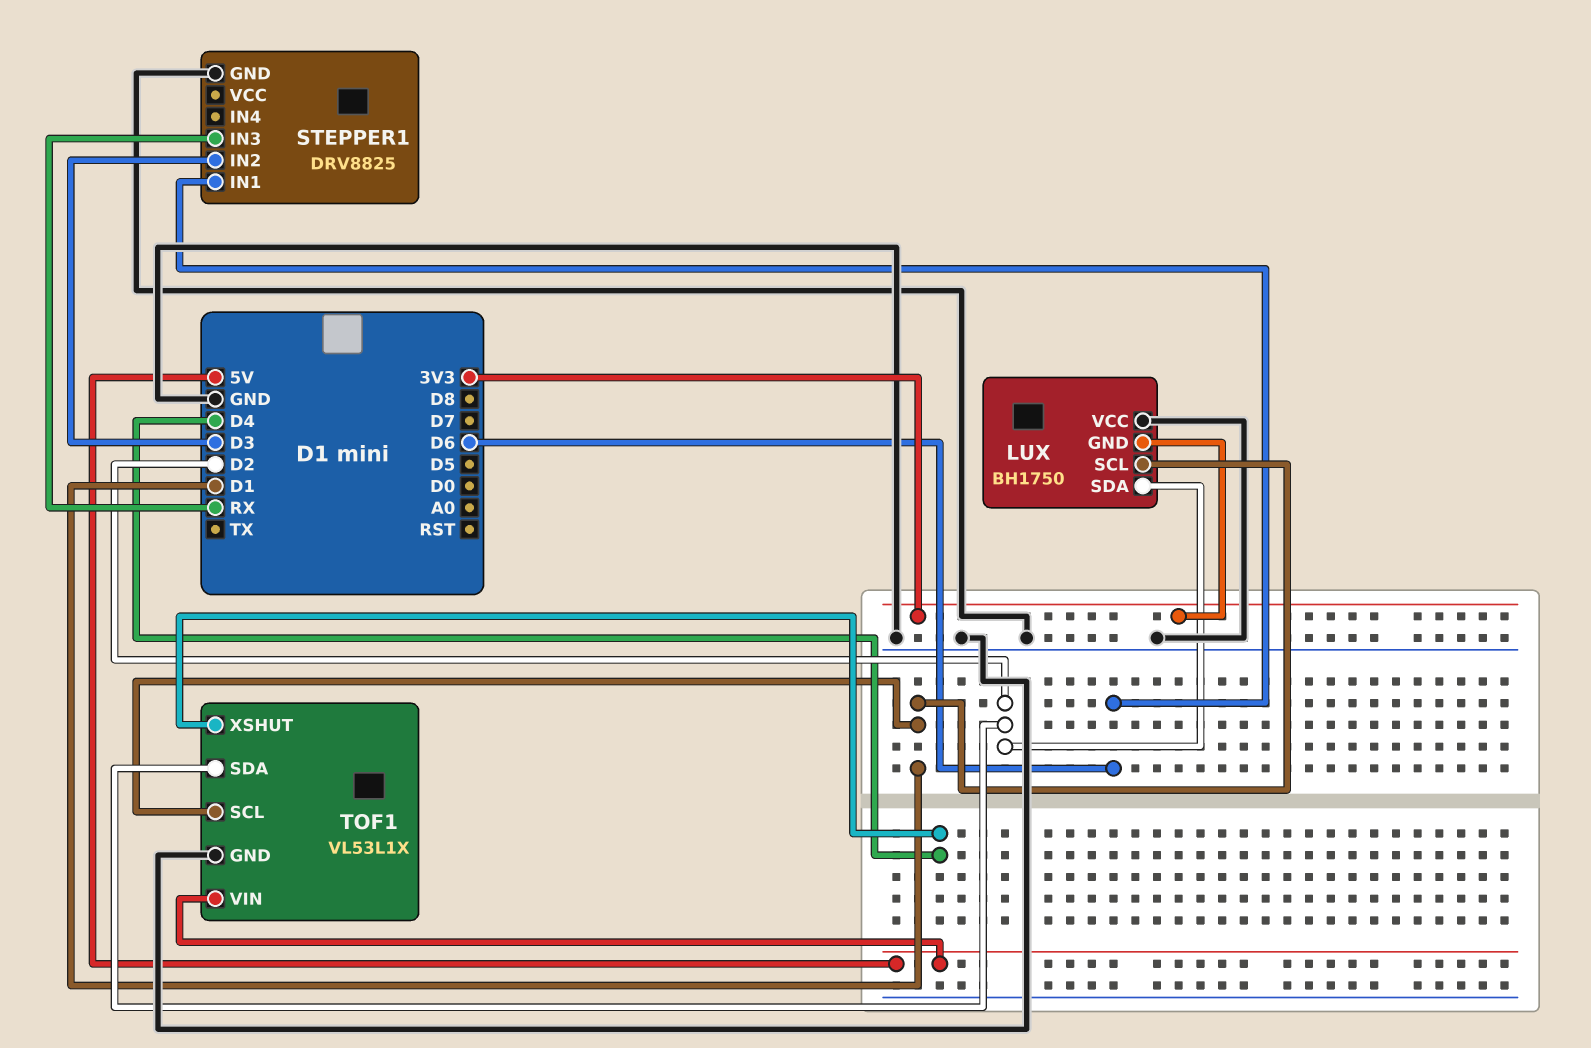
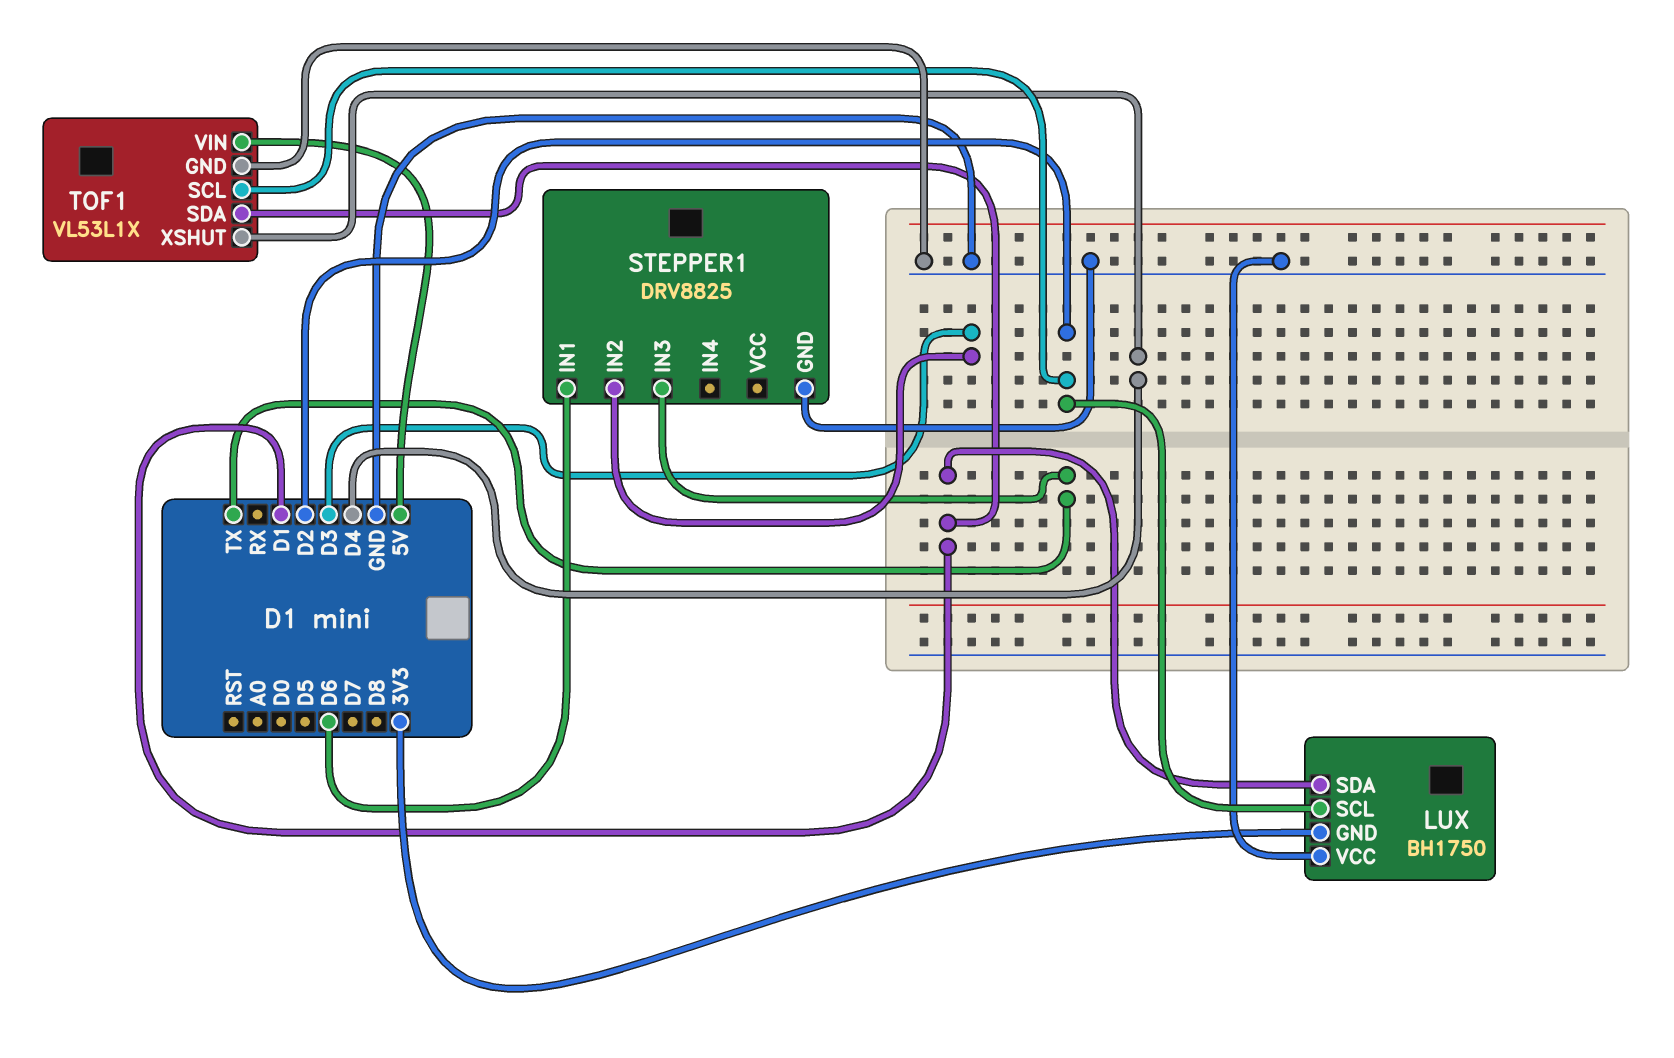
LUX pin SCL: D1 -> D2
LUX pin SDA: D2 -> D1
STEPPER1 pin IN3: RX -> TX
TOF1 pin SCL: D1 -> D2
TOF1 pin SDA: D2 -> D1

